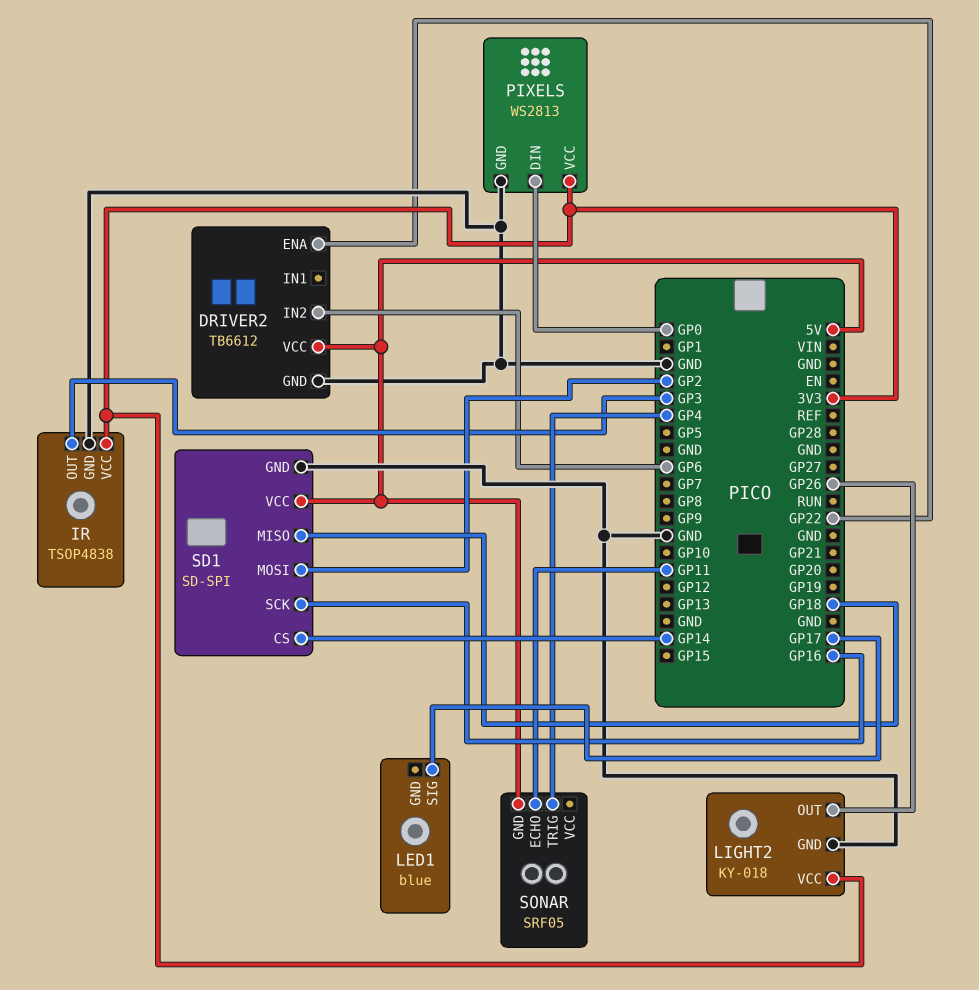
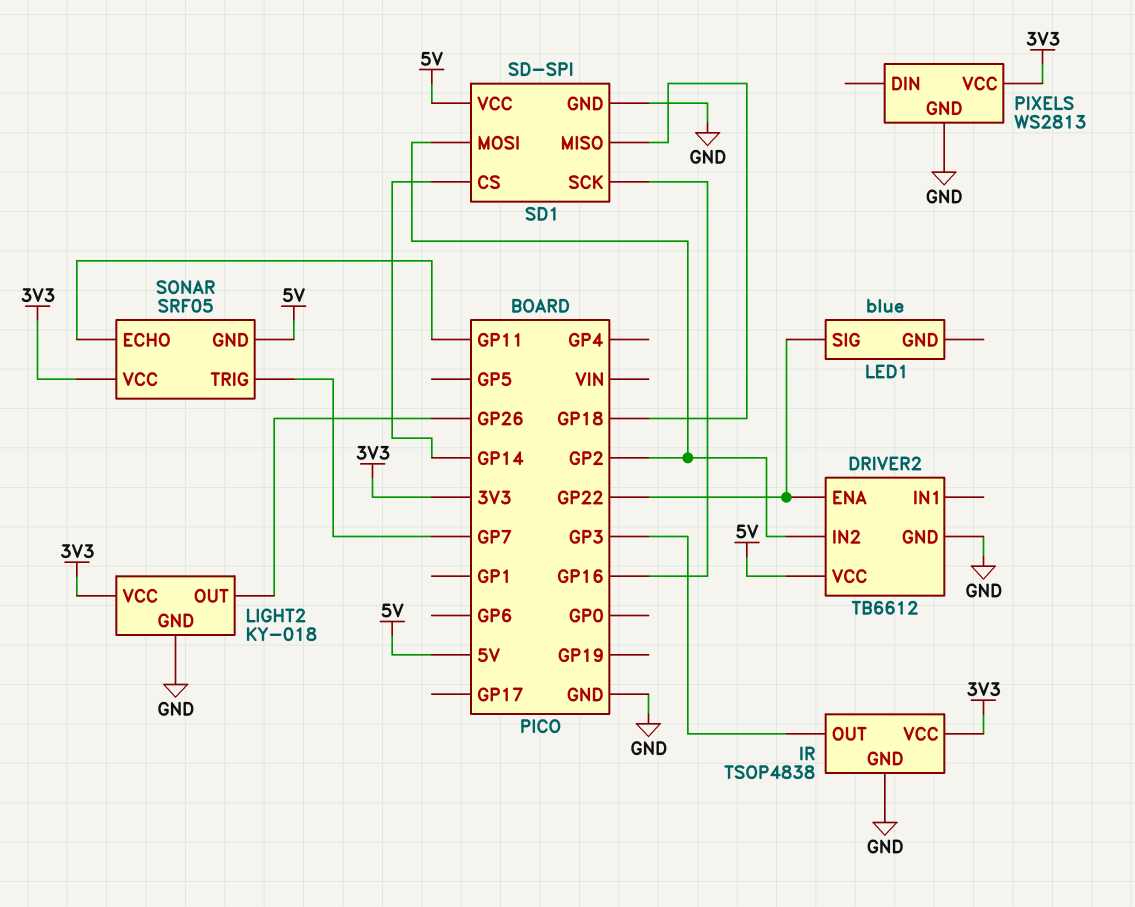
DRIVER2 pin IN2: GP6 -> GP2
LED1 pin SIG: GP17 -> GP22
PIXELS pin DIN: GP0 -> none
SONAR pin TRIG: GP4 -> GP7
SONAR pin VCC: none -> 3V3

